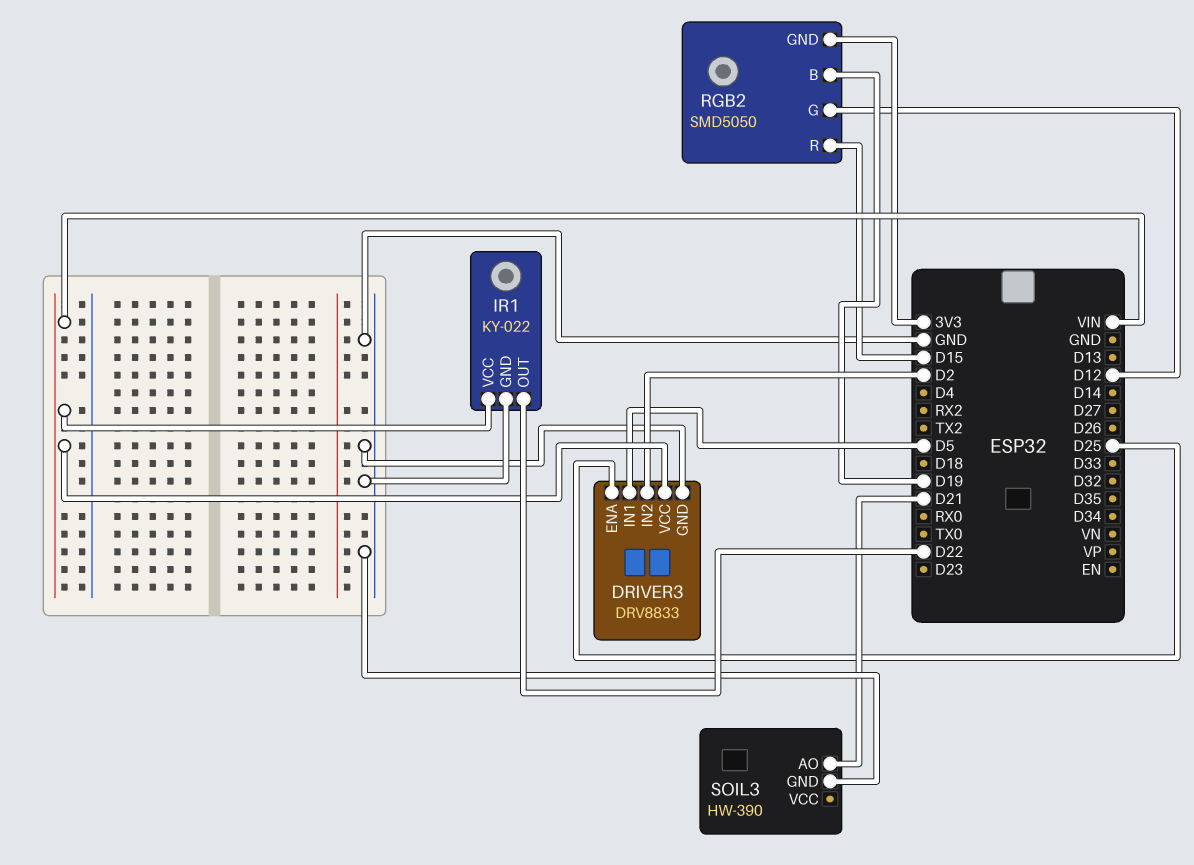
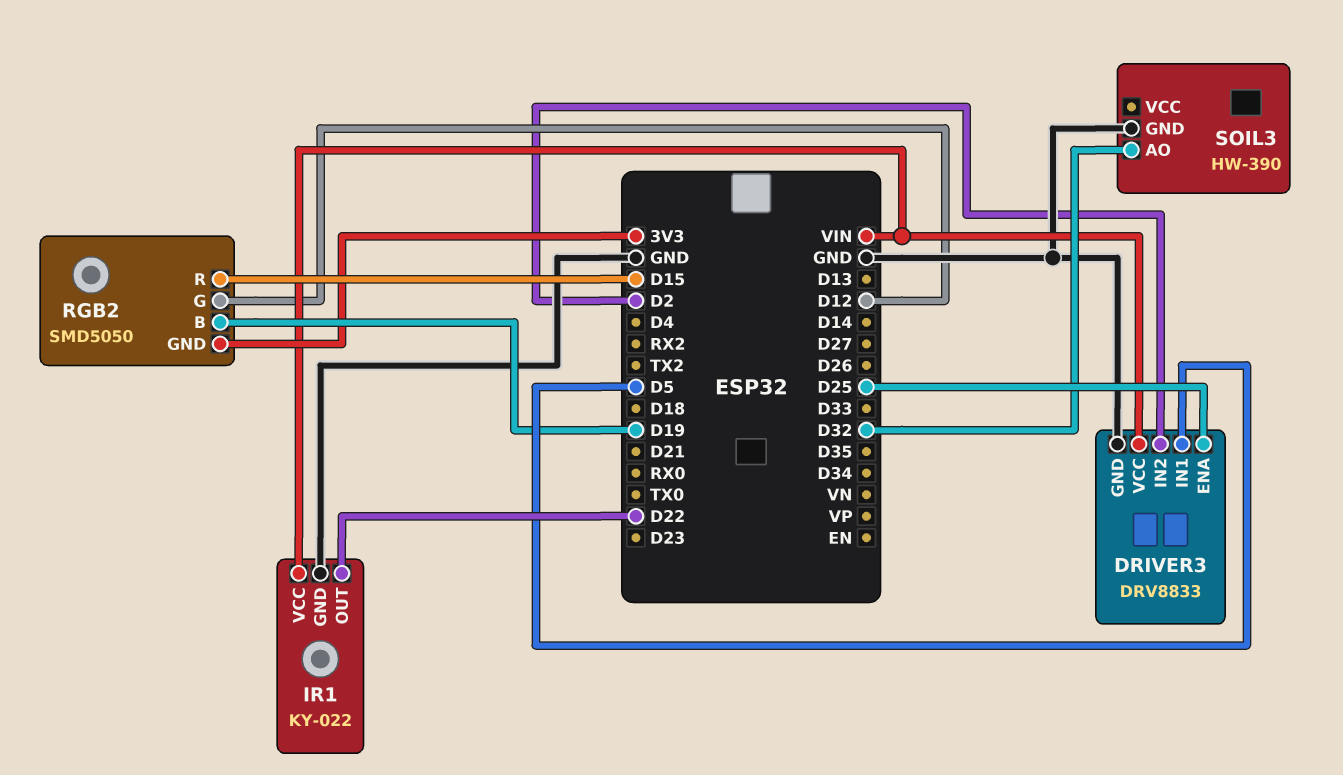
SOIL3 pin AO: D21 -> D32

